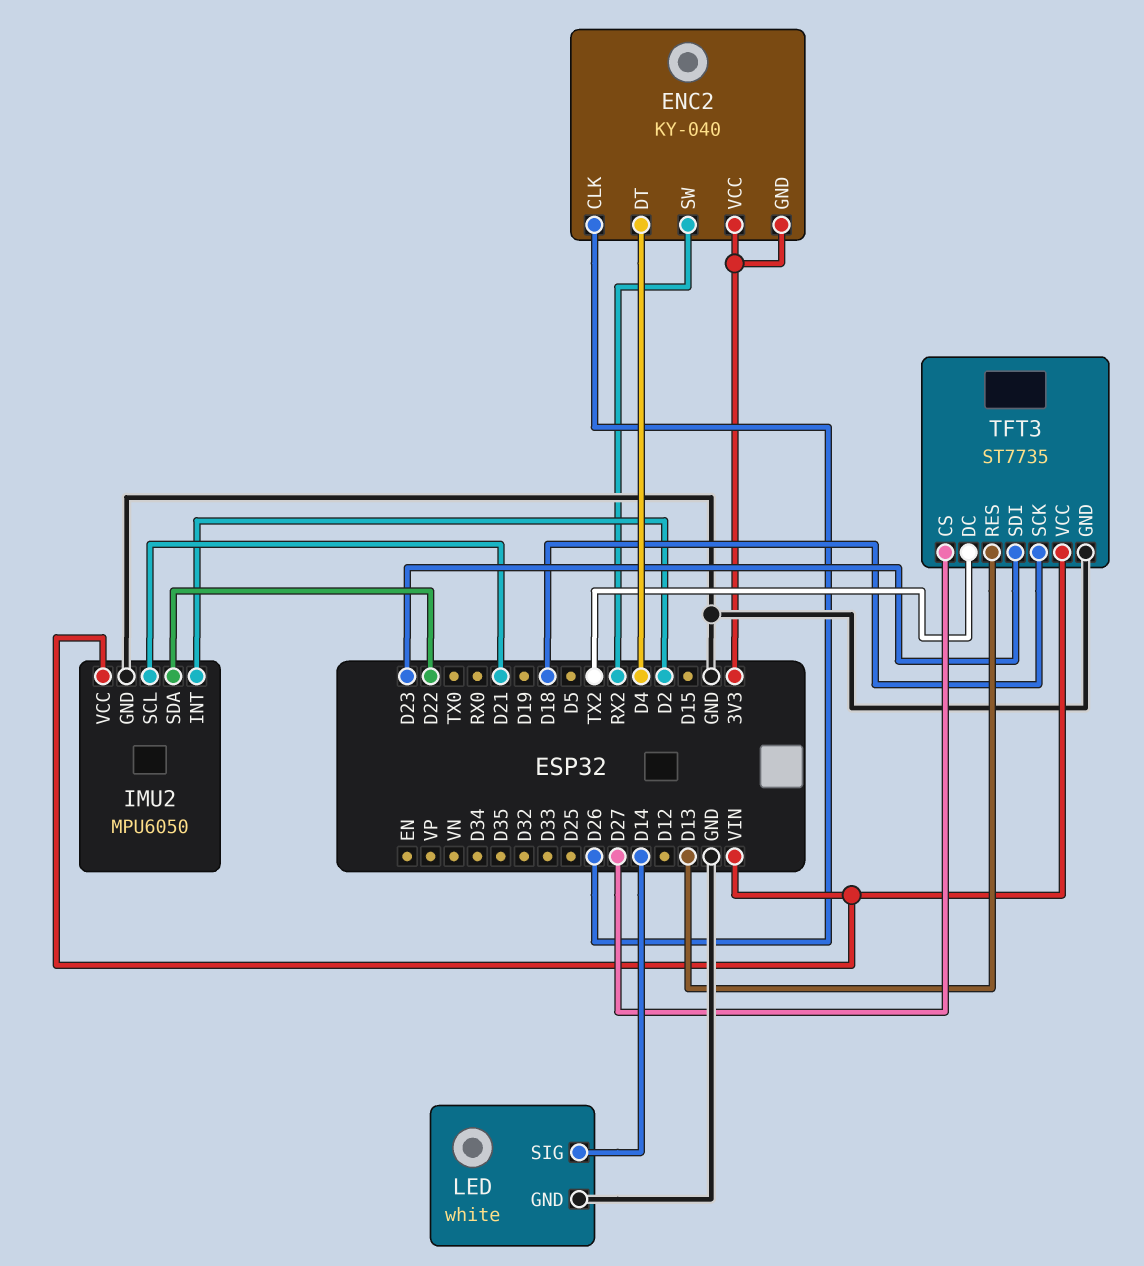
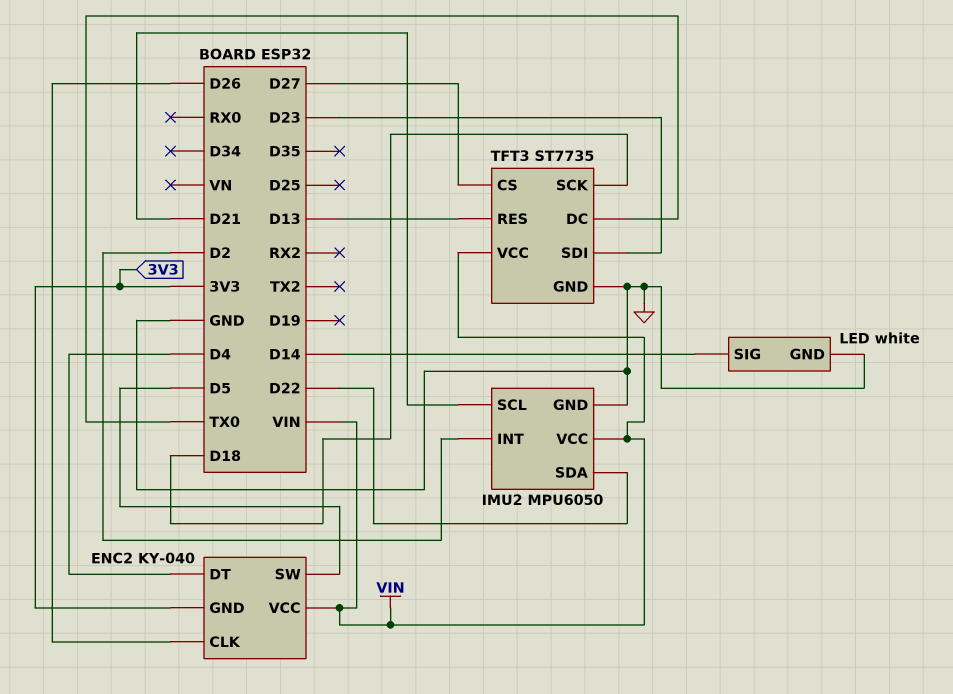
ENC2 pin SW: RX2 -> D5
ENC2 pin VCC: 3V3 -> VIN
TFT3 pin DC: TX2 -> TX0

